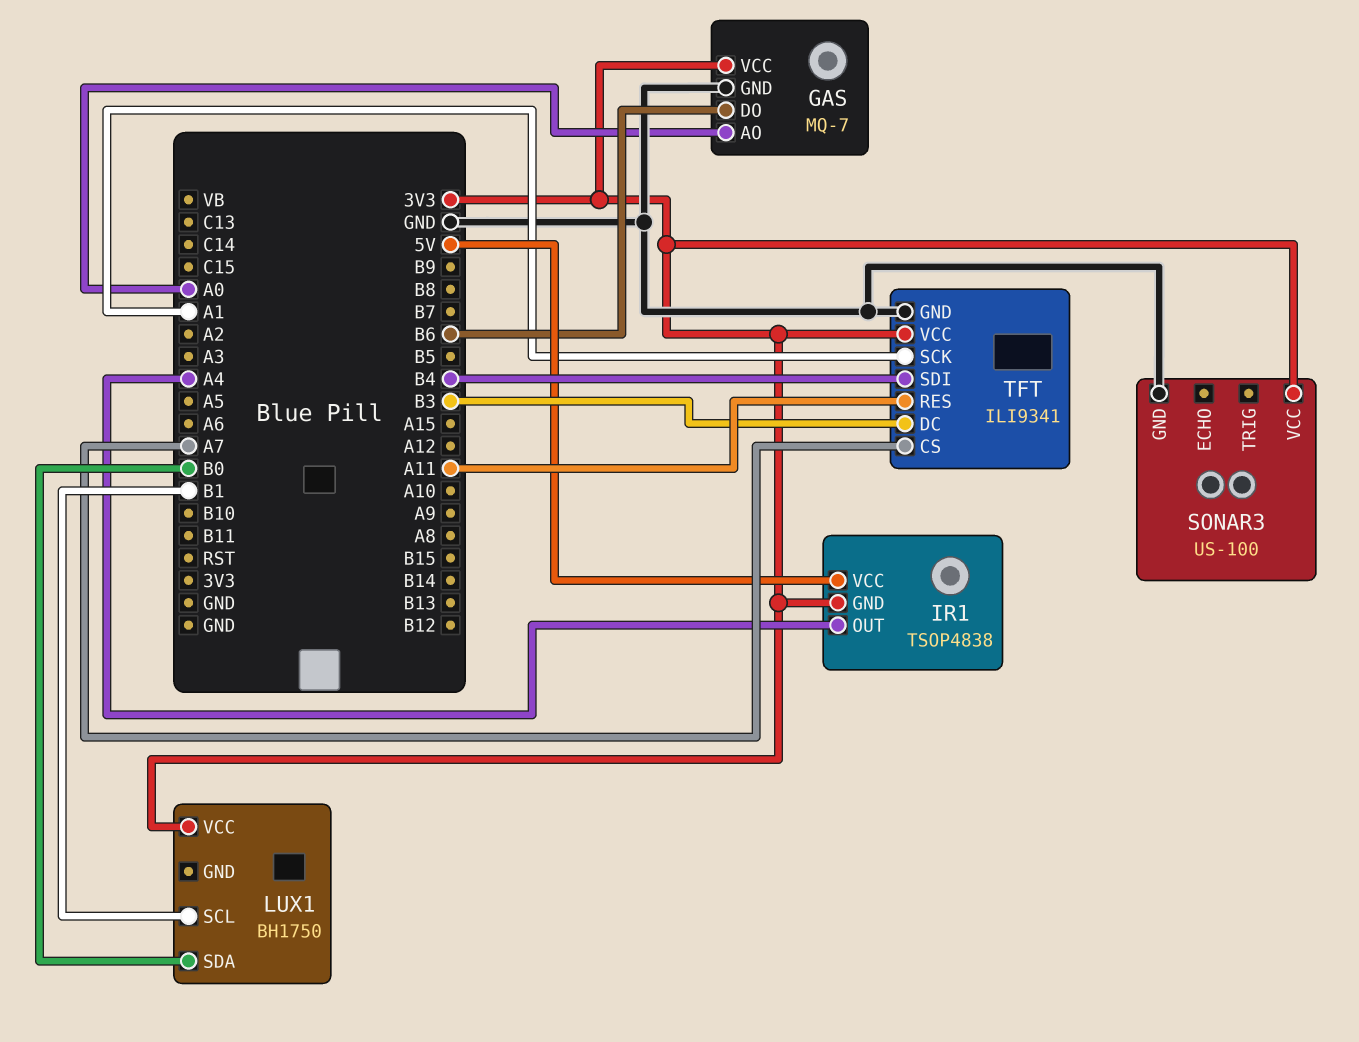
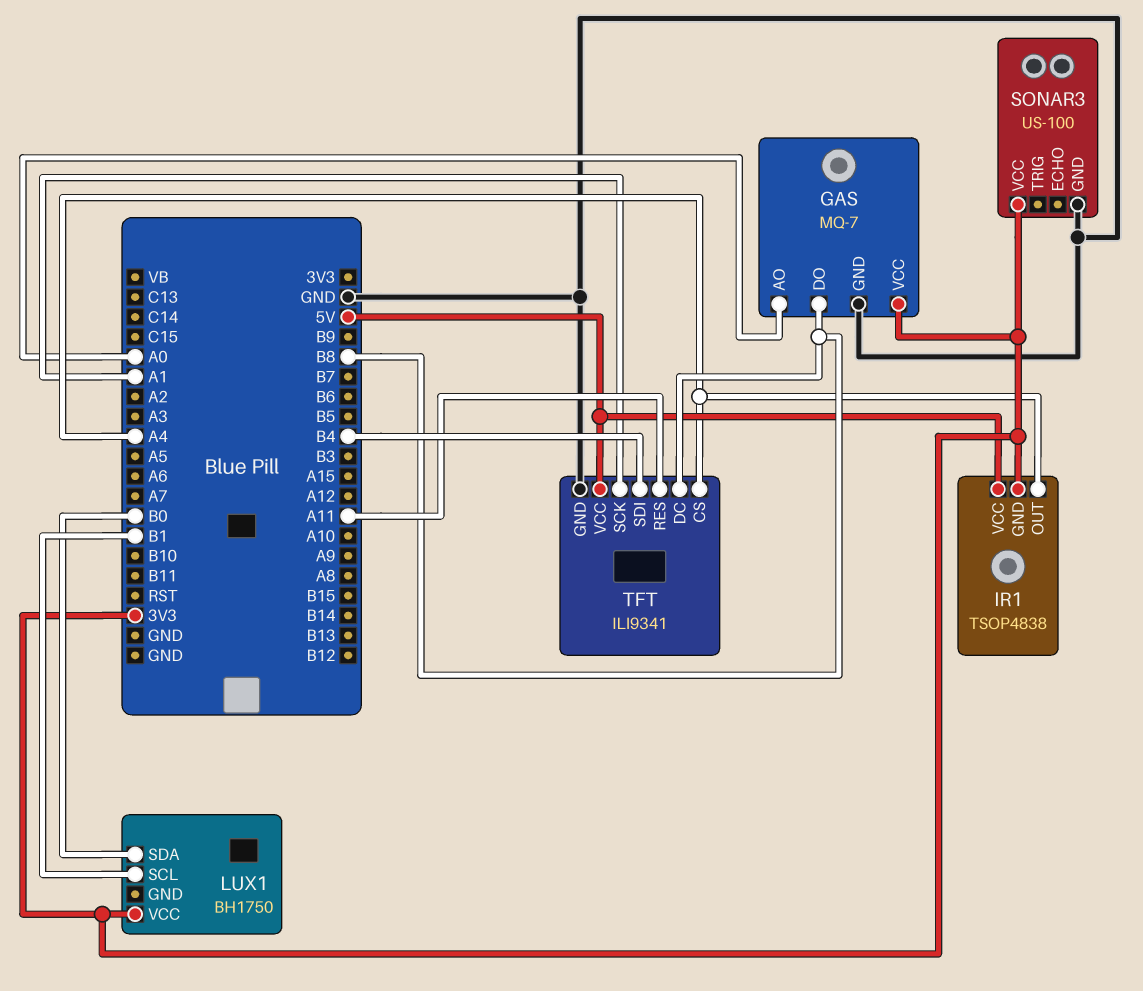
GAS pin DO: B6 -> B8
TFT pin CS: A7 -> A4
TFT pin DC: B3 -> B8
TFT pin VCC: 3V3 -> 5V

